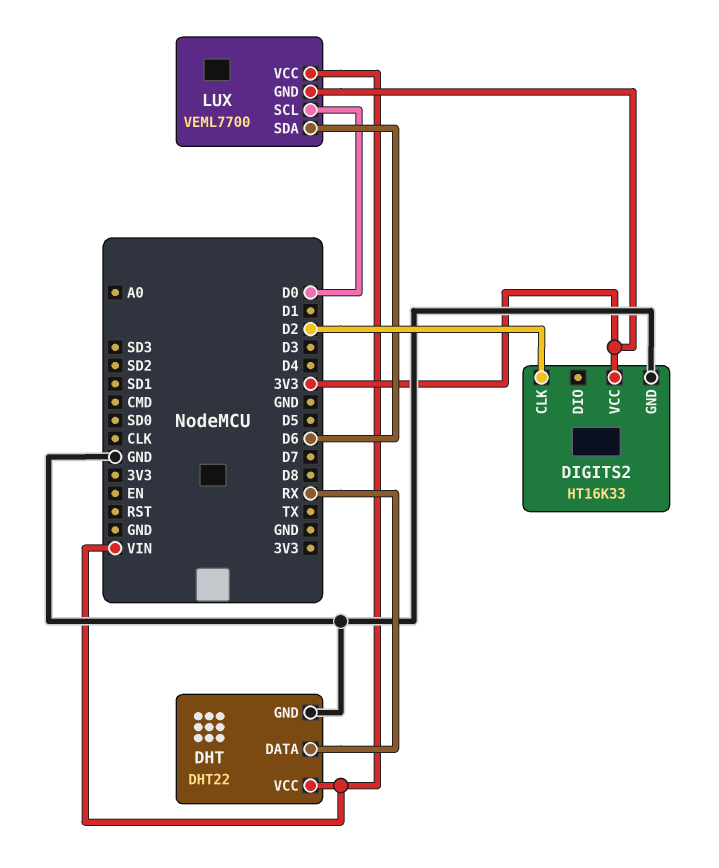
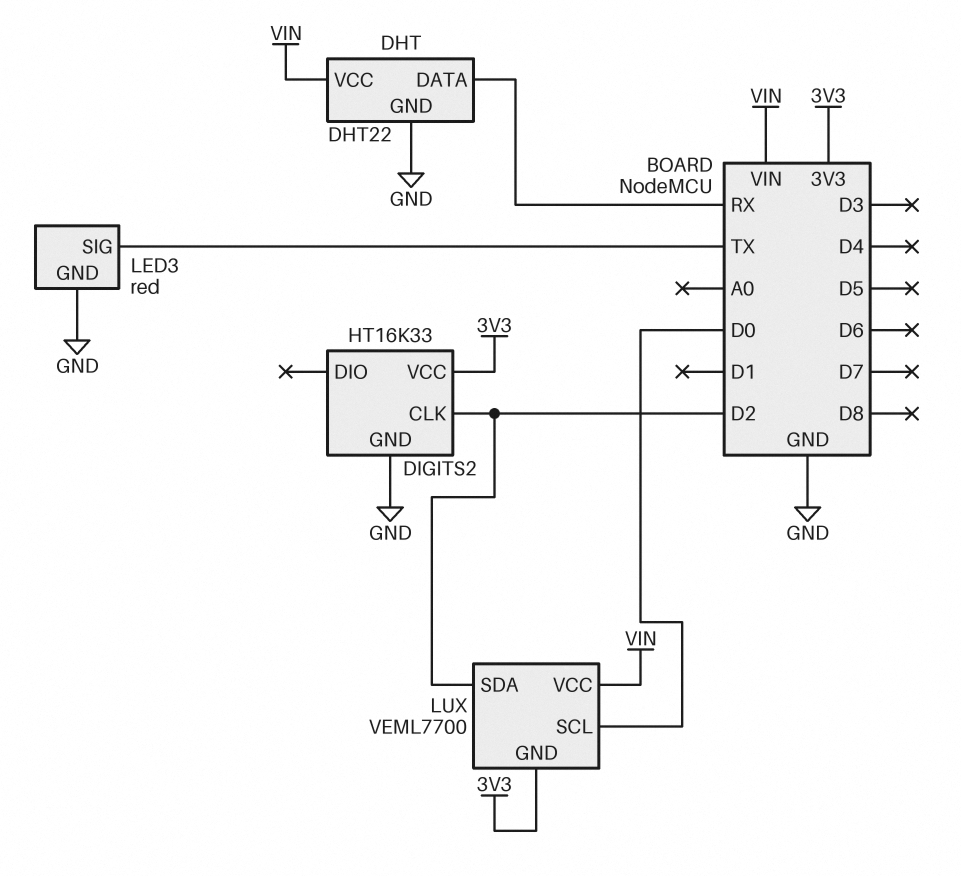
LED3: none -> red
LED3 pin GND: none -> GND
LED3 pin SIG: none -> TX
LUX pin SDA: D6 -> D2

